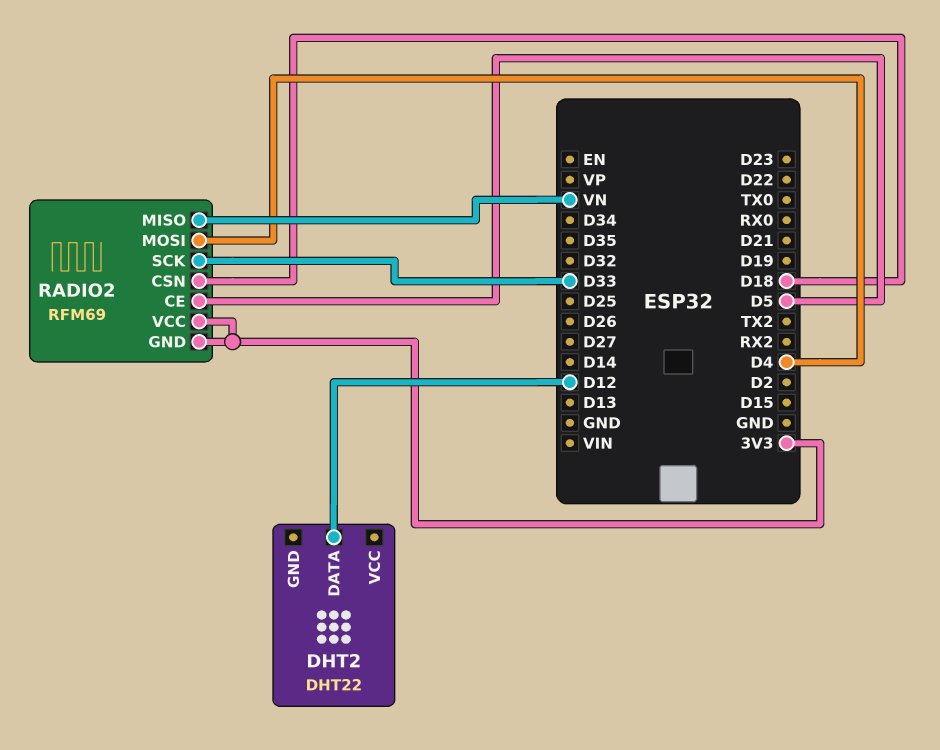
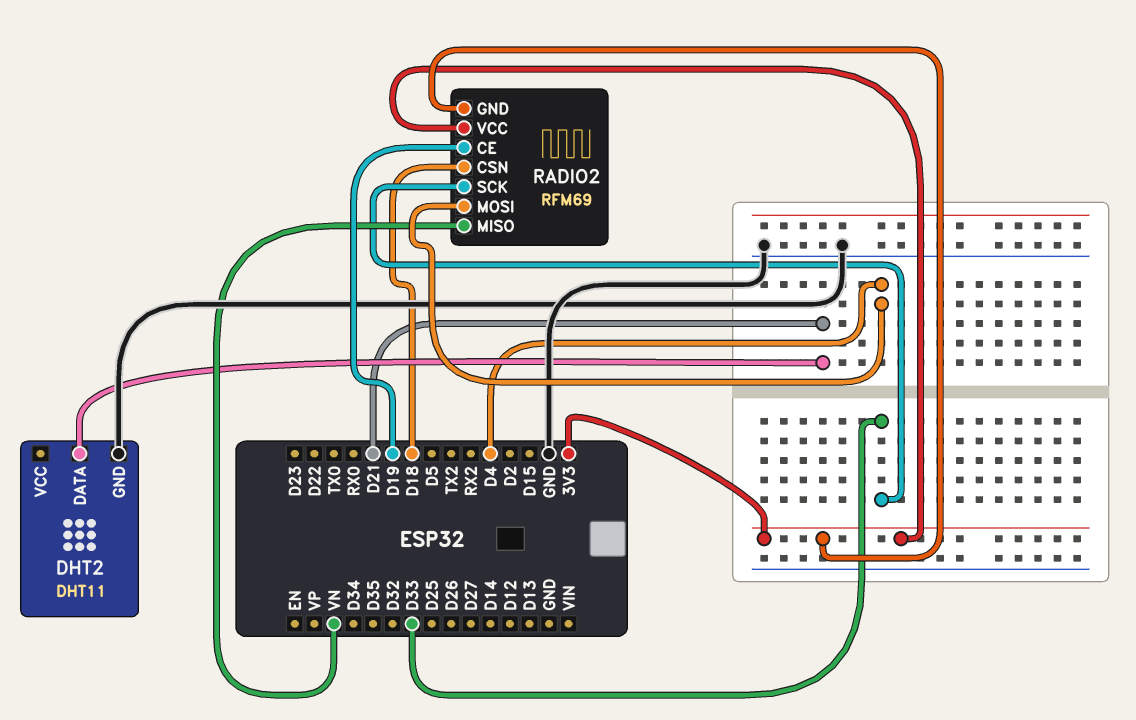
DHT2: DHT22 -> DHT11
DHT2 pin DATA: D12 -> D21
DHT2 pin GND: none -> GND
RADIO2 pin CE: D5 -> D19

